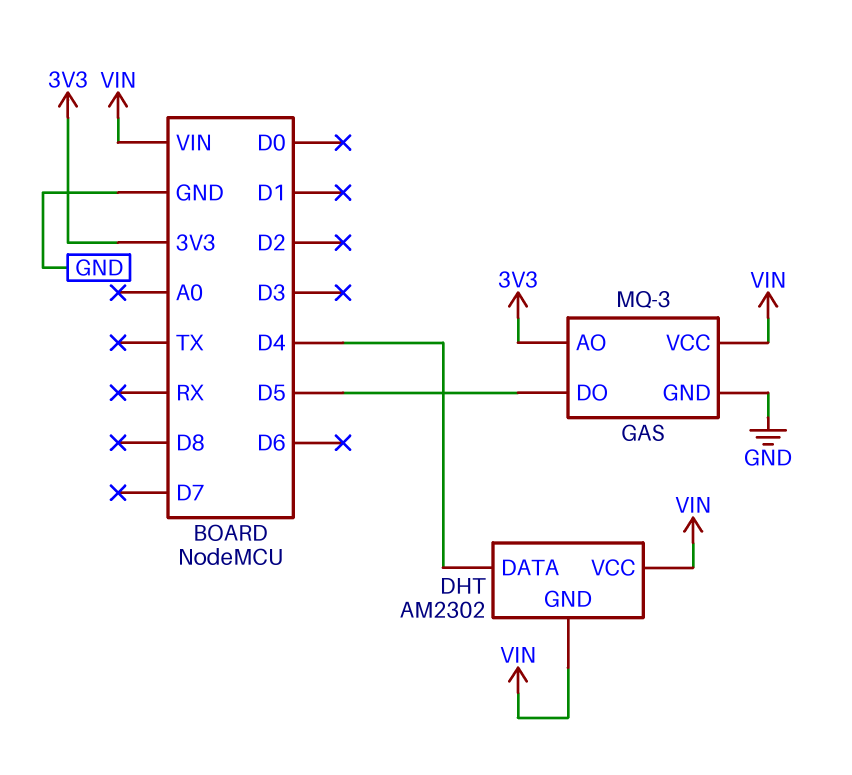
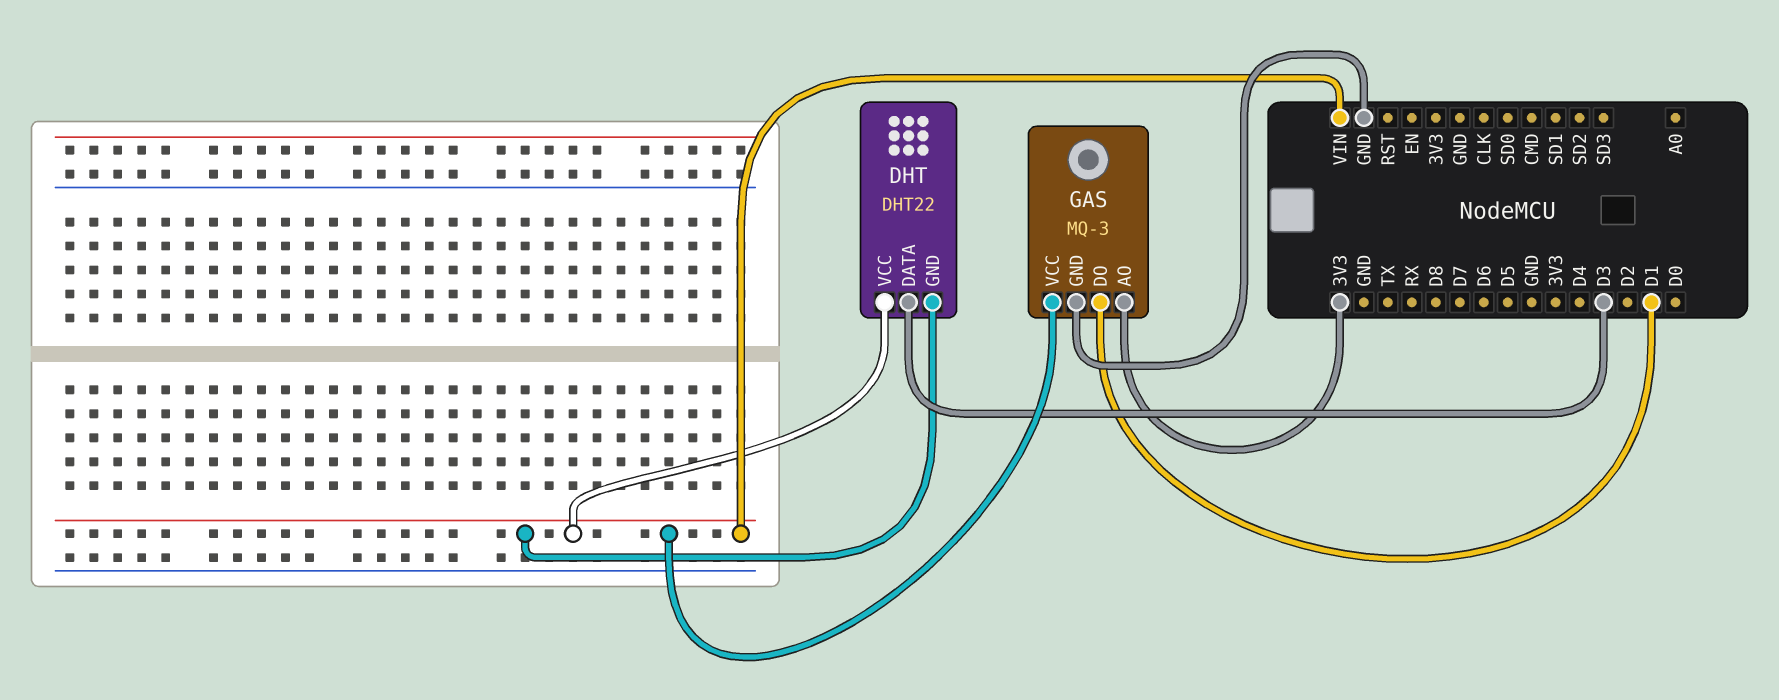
DHT: AM2302 -> DHT22
DHT pin DATA: D4 -> D3
GAS pin DO: D5 -> D1

